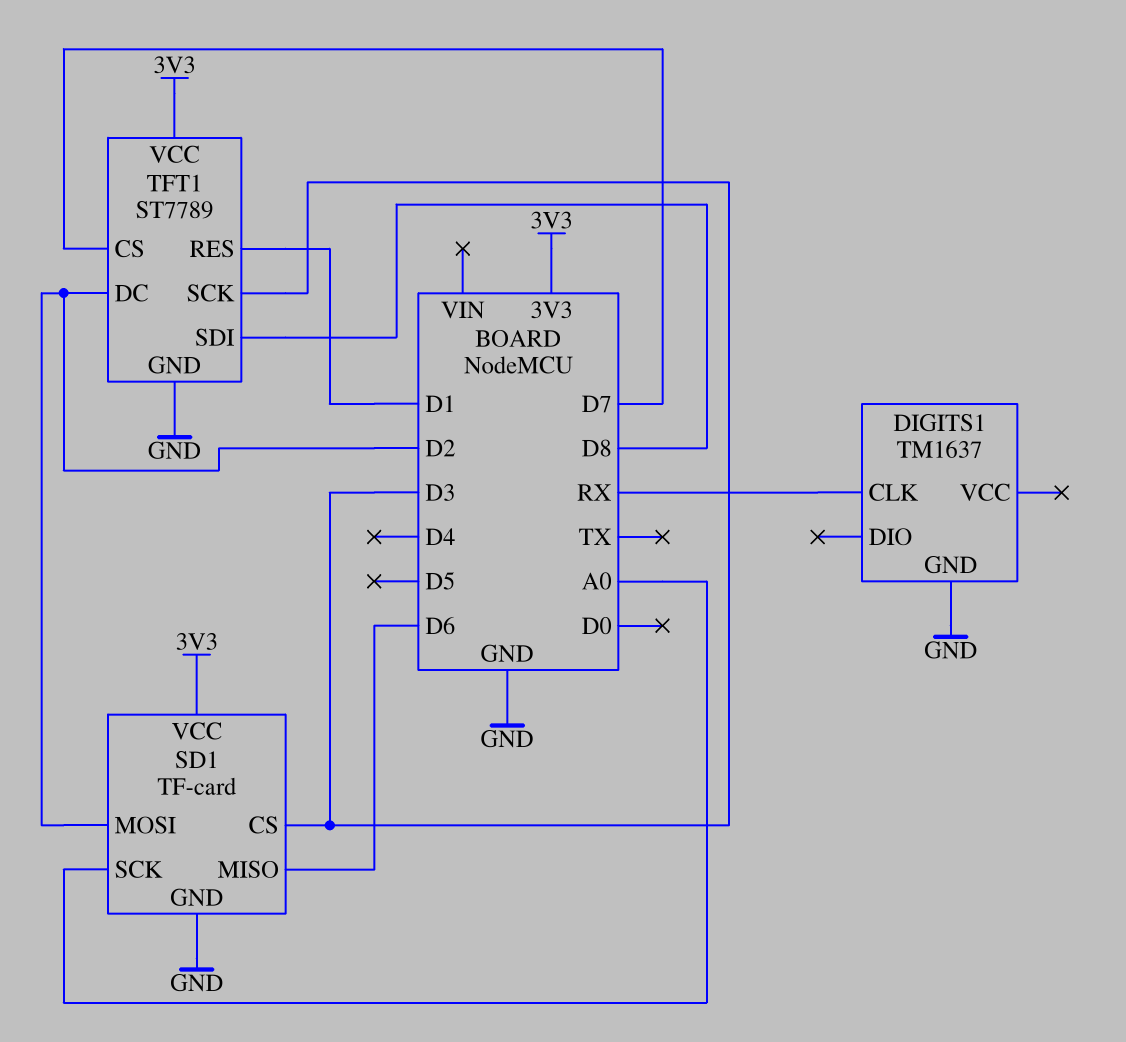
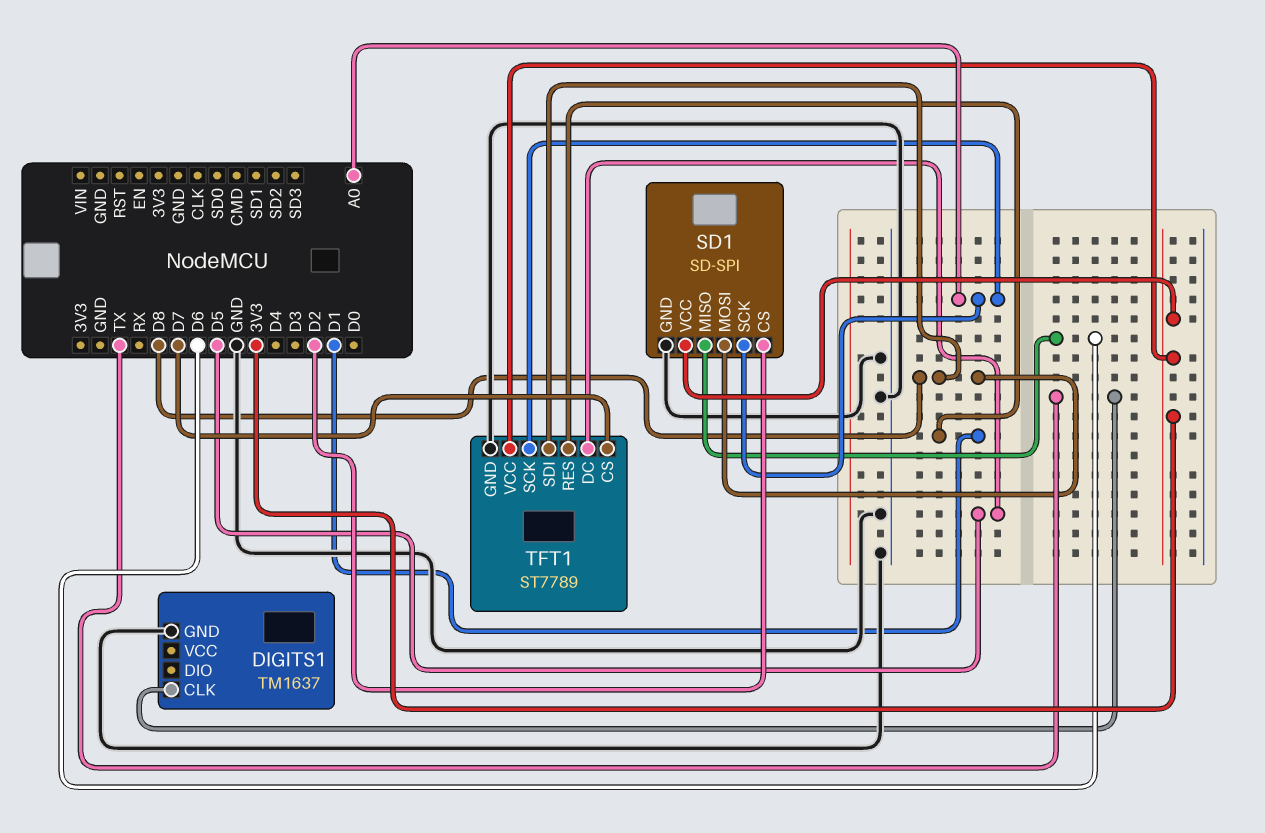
DIGITS1 pin CLK: RX -> TX
SD1: TF-card -> SD-SPI
SD1 pin CS: D3 -> D2
SD1 pin MOSI: D2 -> D8
TFT1 pin DC: D2 -> D5
TFT1 pin SCK: D3 -> A0

